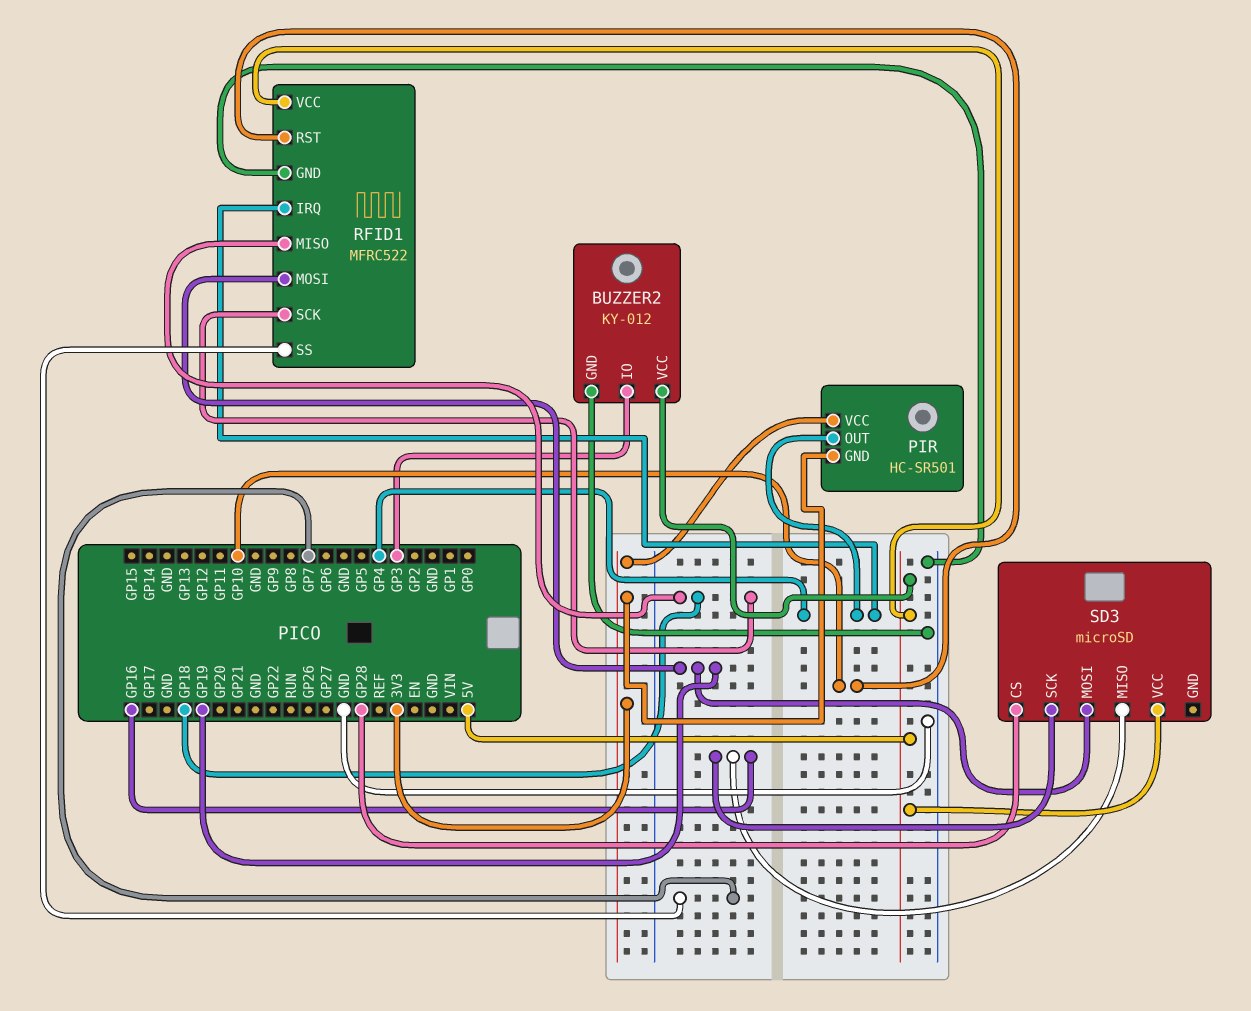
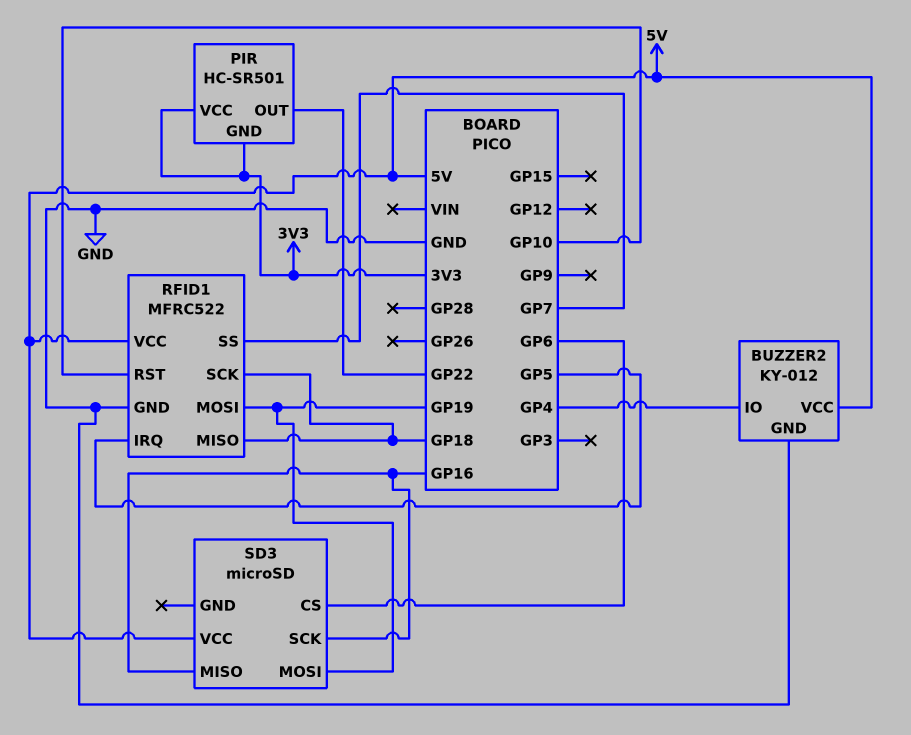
BUZZER2 pin IO: GP3 -> GP4
PIR pin OUT: GP4 -> GP22
RFID1 pin IRQ: GP4 -> GP5
SD3 pin CS: GP28 -> GP6

